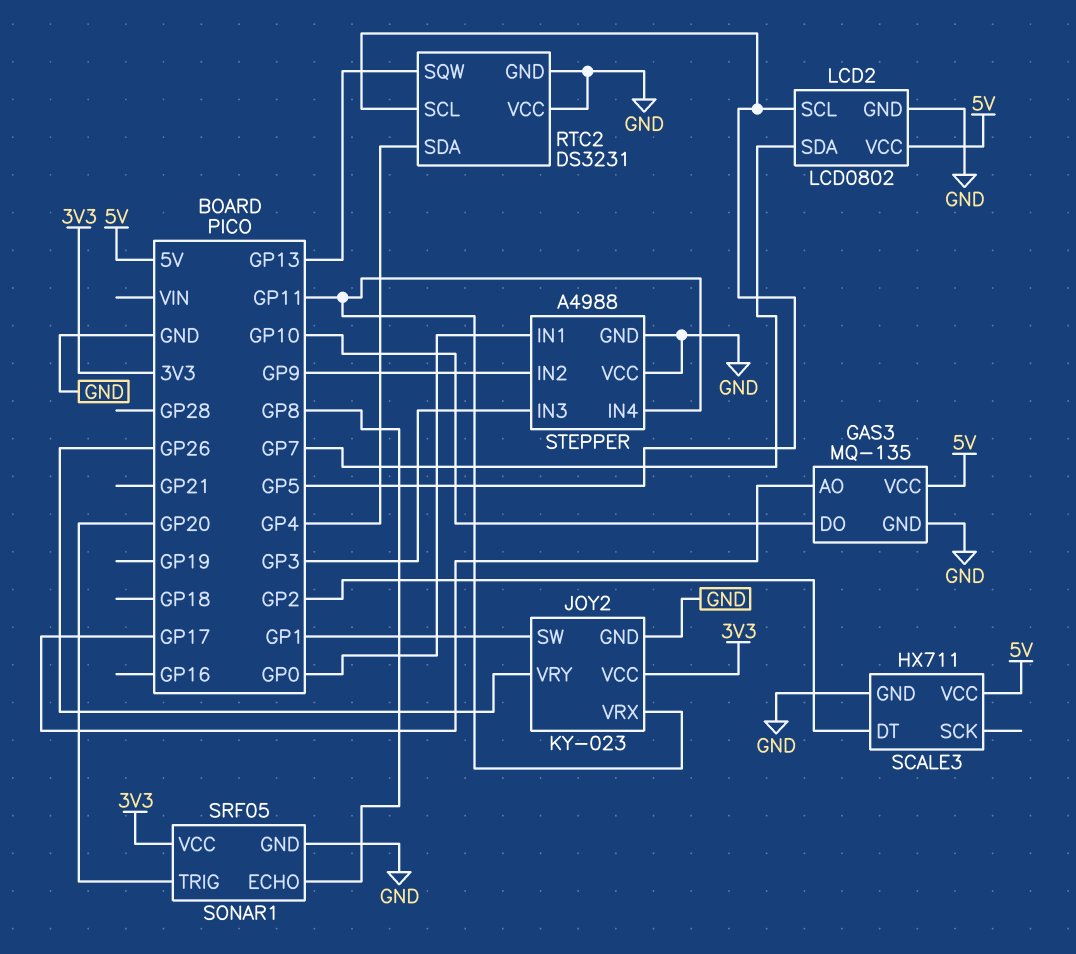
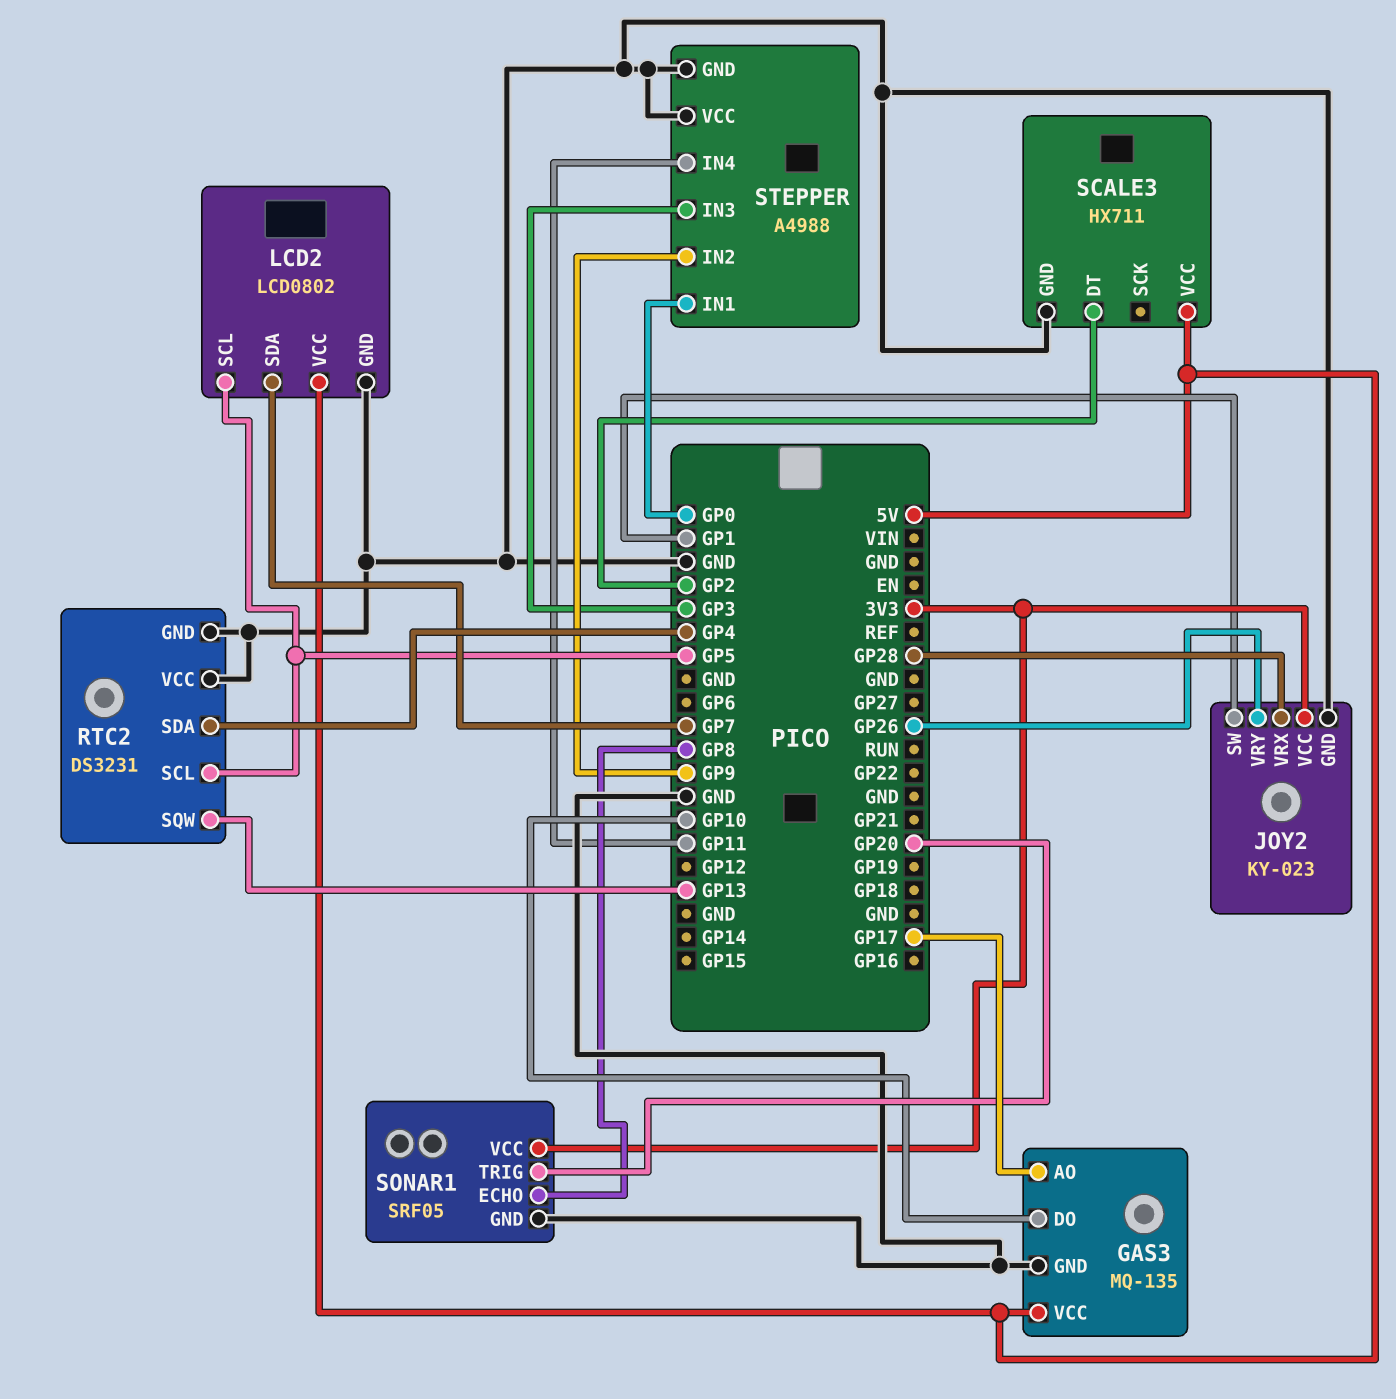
JOY2 pin VRX: GP11 -> GP28

